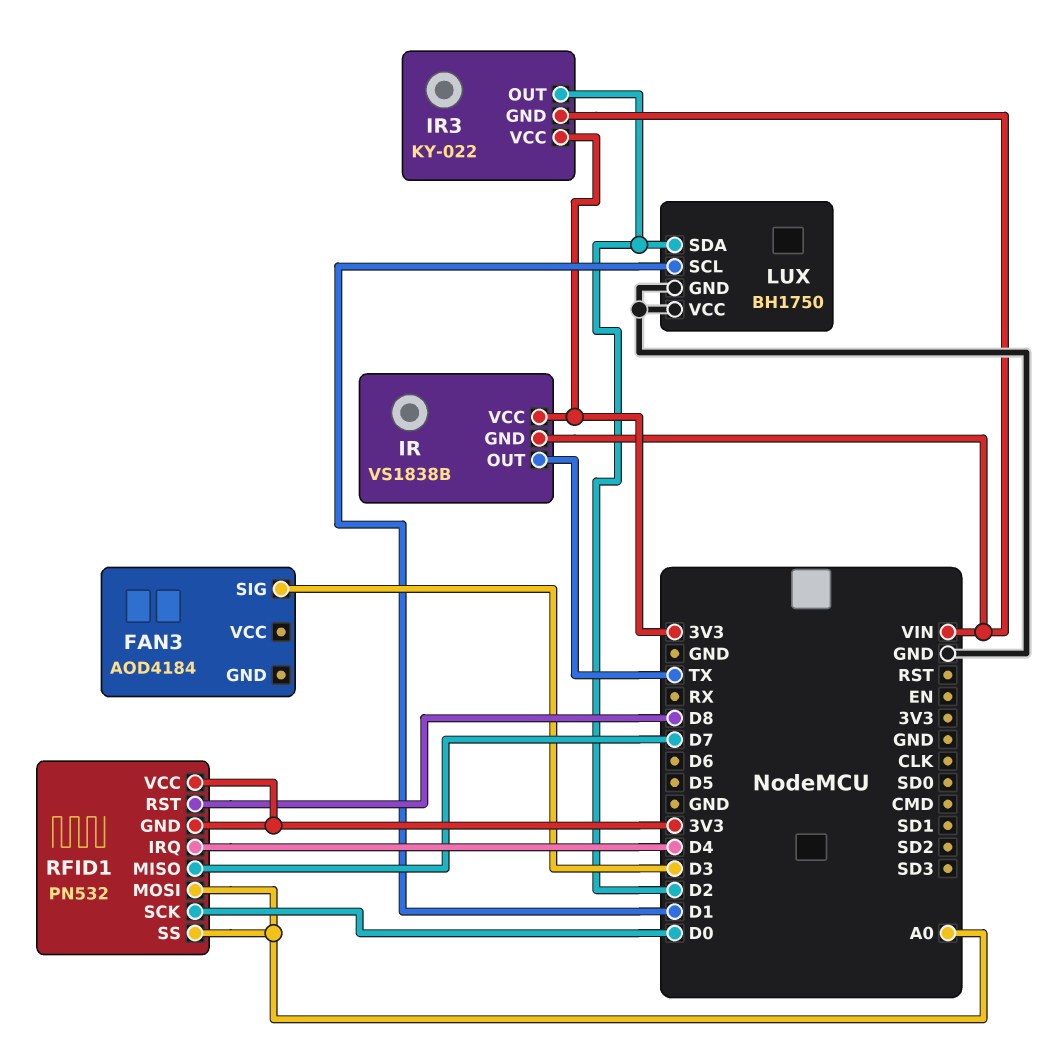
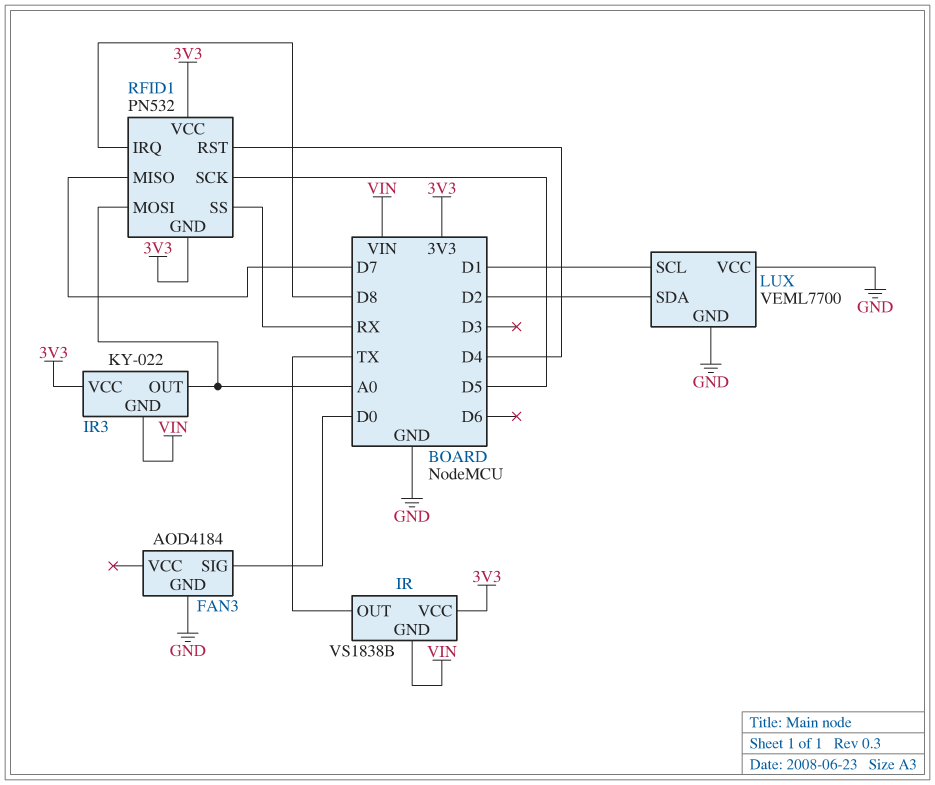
FAN3 pin GND: none -> GND
FAN3 pin SIG: D3 -> D0
IR3 pin OUT: D2 -> A0
LUX: BH1750 -> VEML7700
RFID1 pin IRQ: D4 -> D8
RFID1 pin RST: D8 -> D4
RFID1 pin SCK: D0 -> D5
RFID1 pin SS: A0 -> RX

